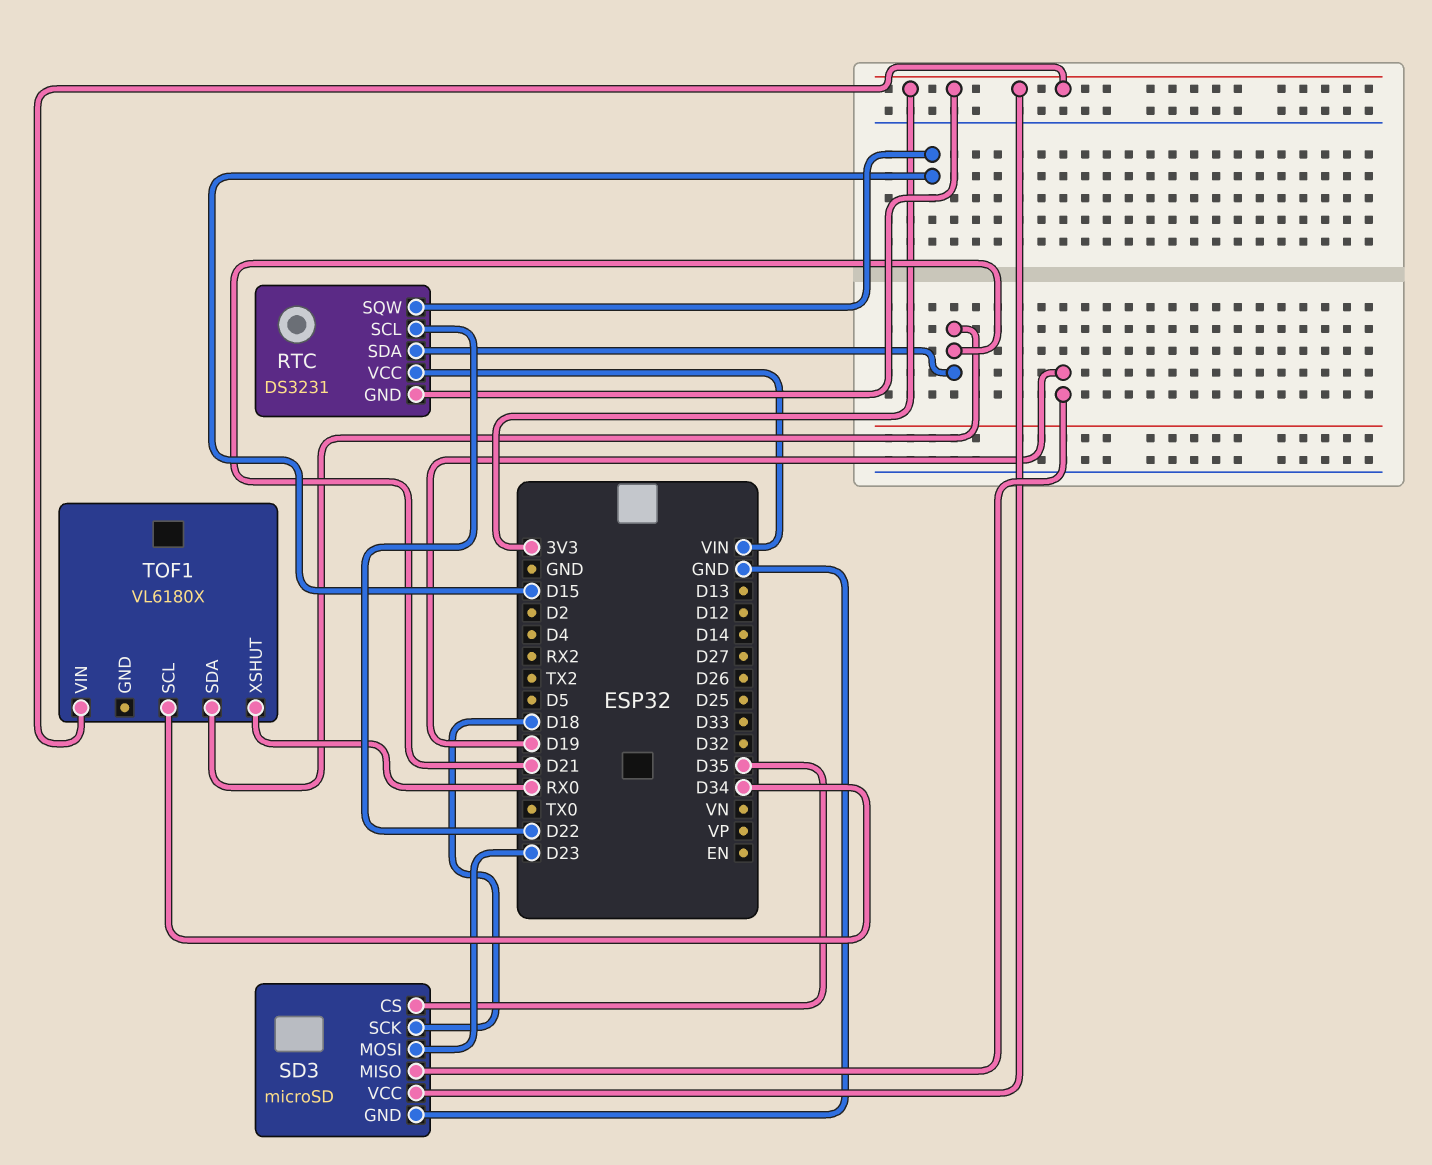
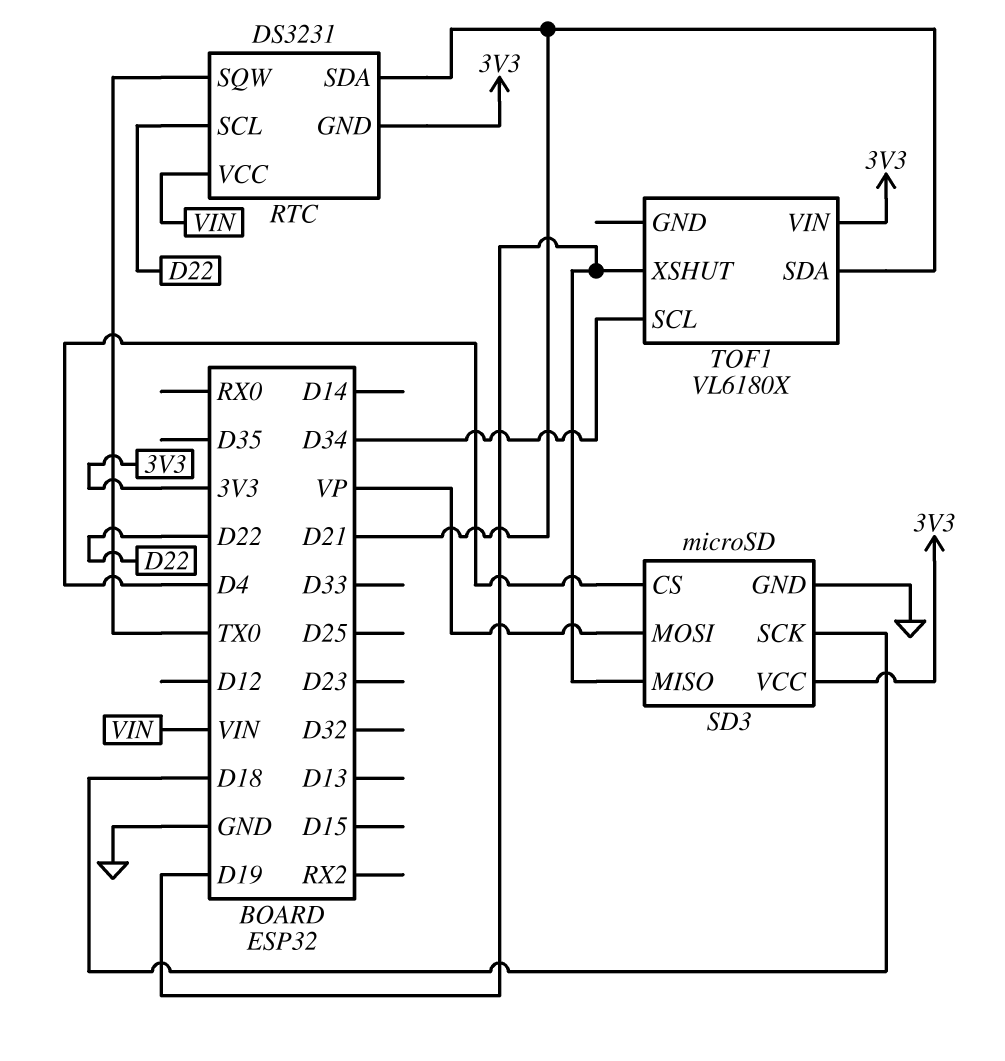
RTC pin SQW: D15 -> TX0
SD3 pin CS: D35 -> D4
SD3 pin MOSI: D23 -> VP
TOF1 pin XSHUT: RX0 -> D19

